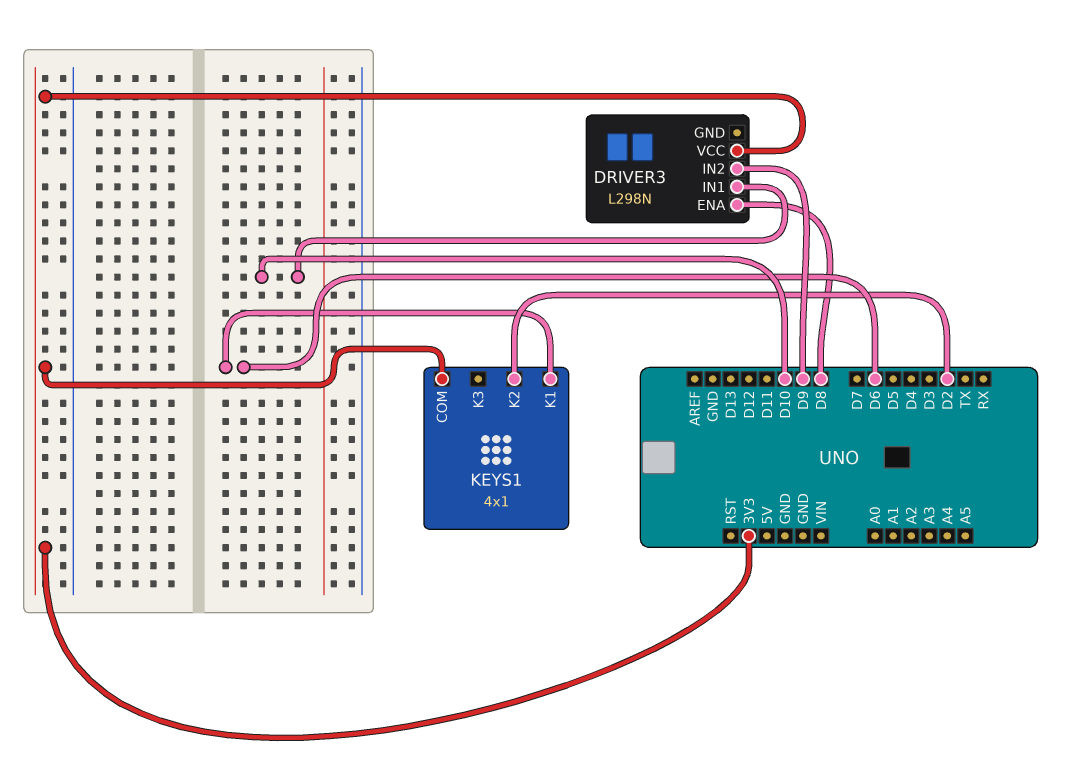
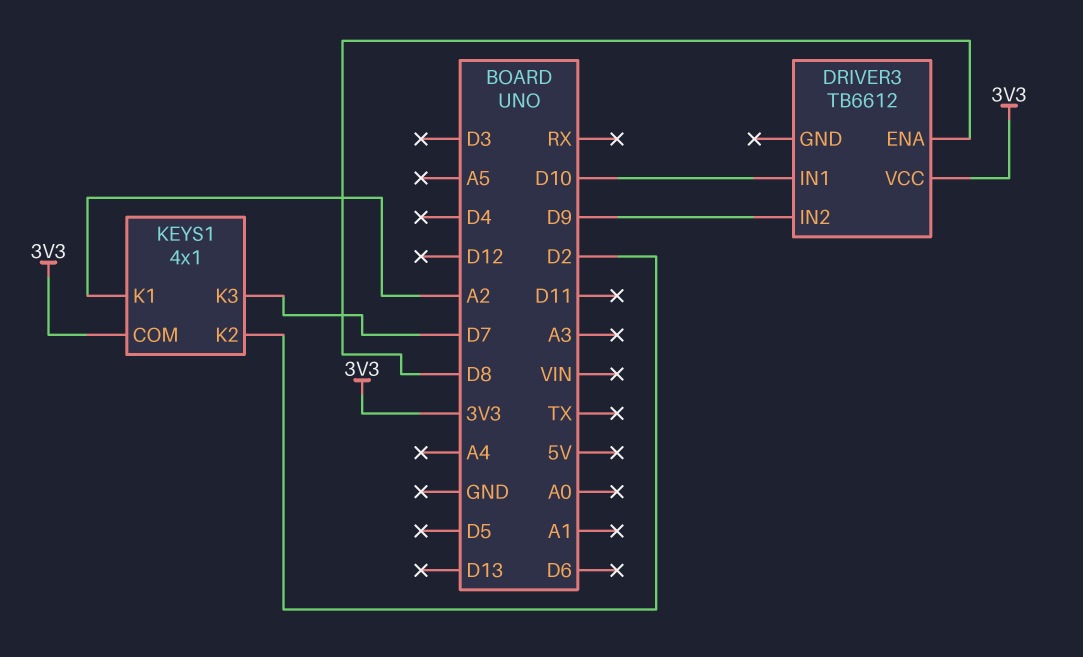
DRIVER3: L298N -> TB6612
KEYS1 pin K1: D6 -> A2
KEYS1 pin K3: none -> D7

